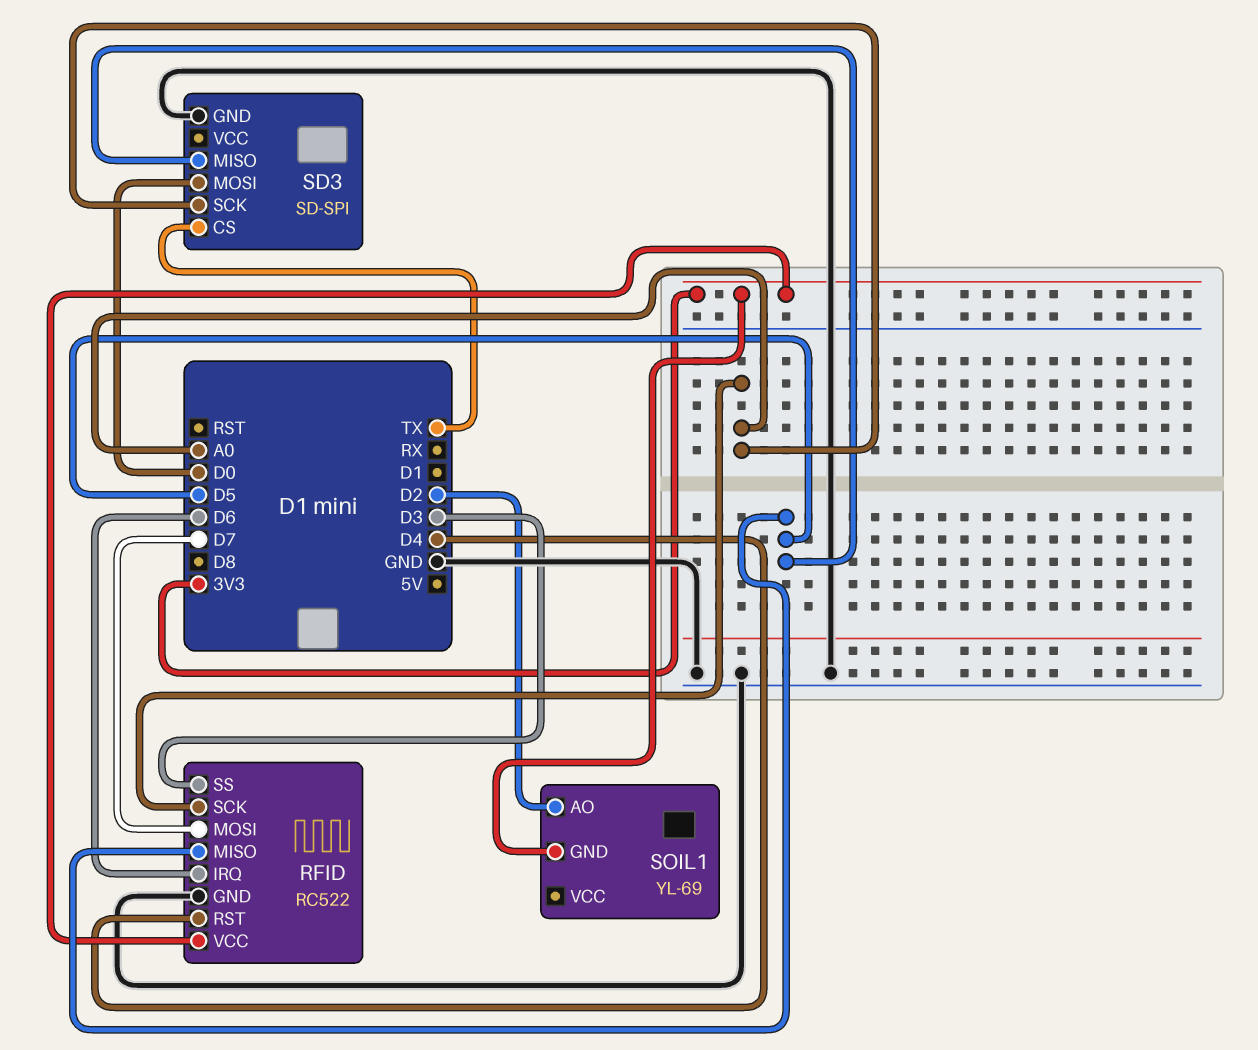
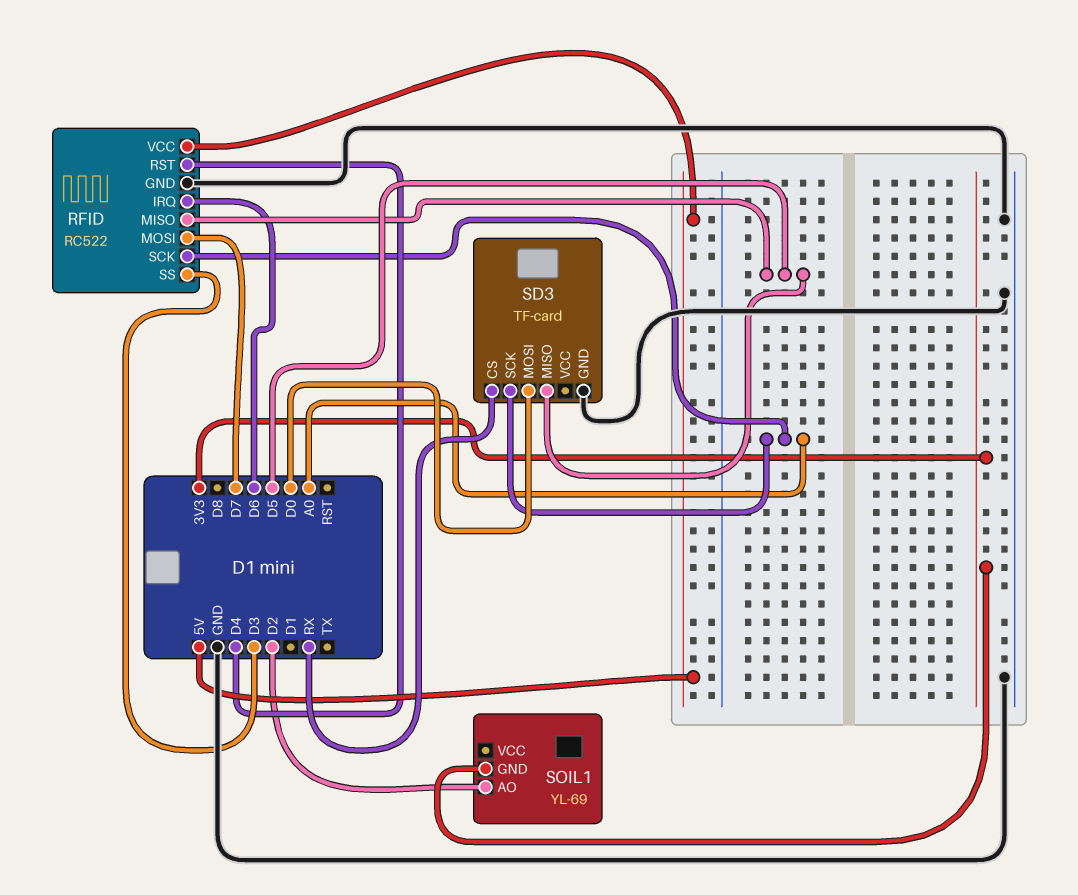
RFID pin VCC: 3V3 -> 5V
SD3: SD-SPI -> TF-card
SD3 pin CS: TX -> RX

